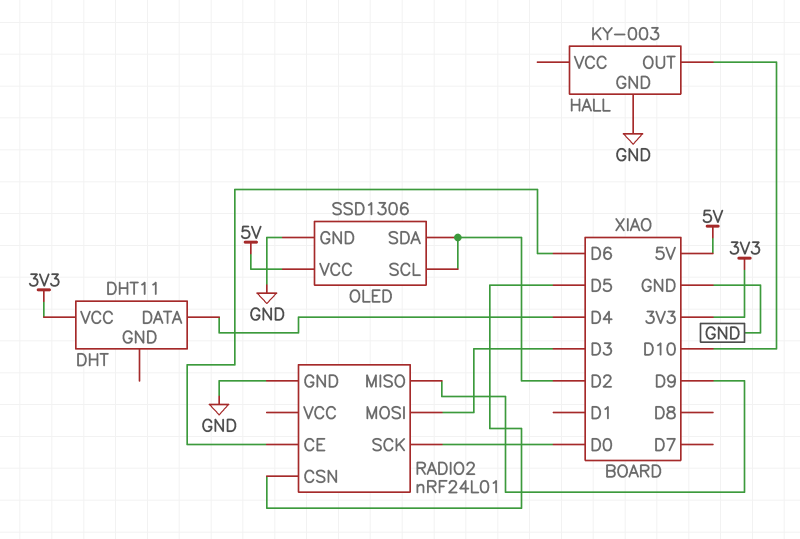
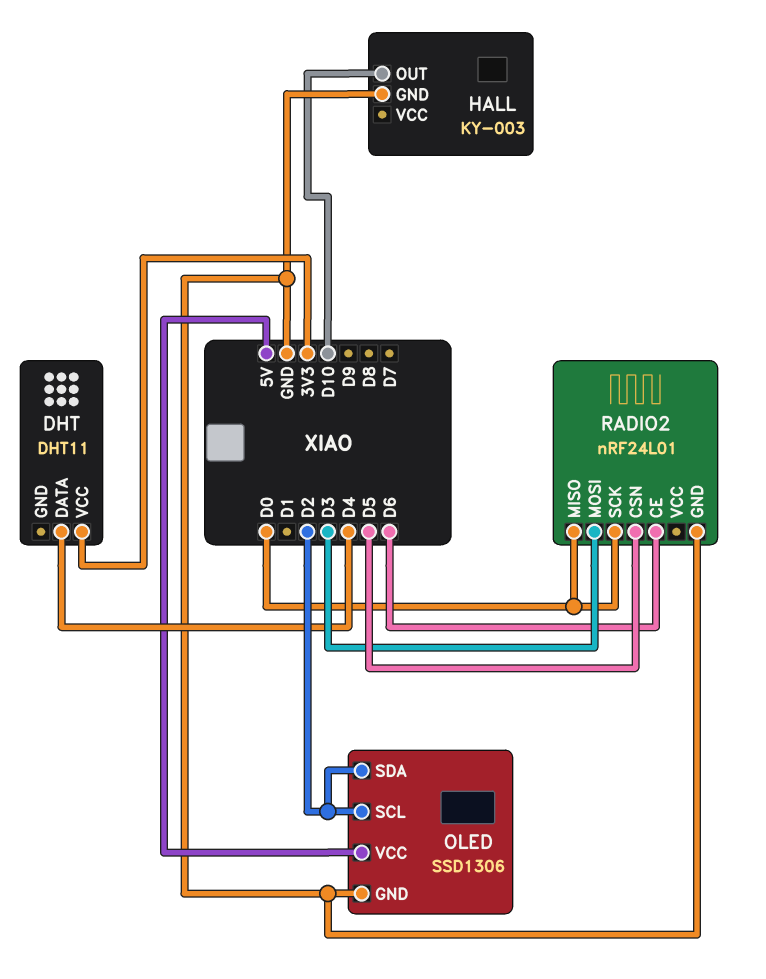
RADIO2 pin MISO: D9 -> D0

